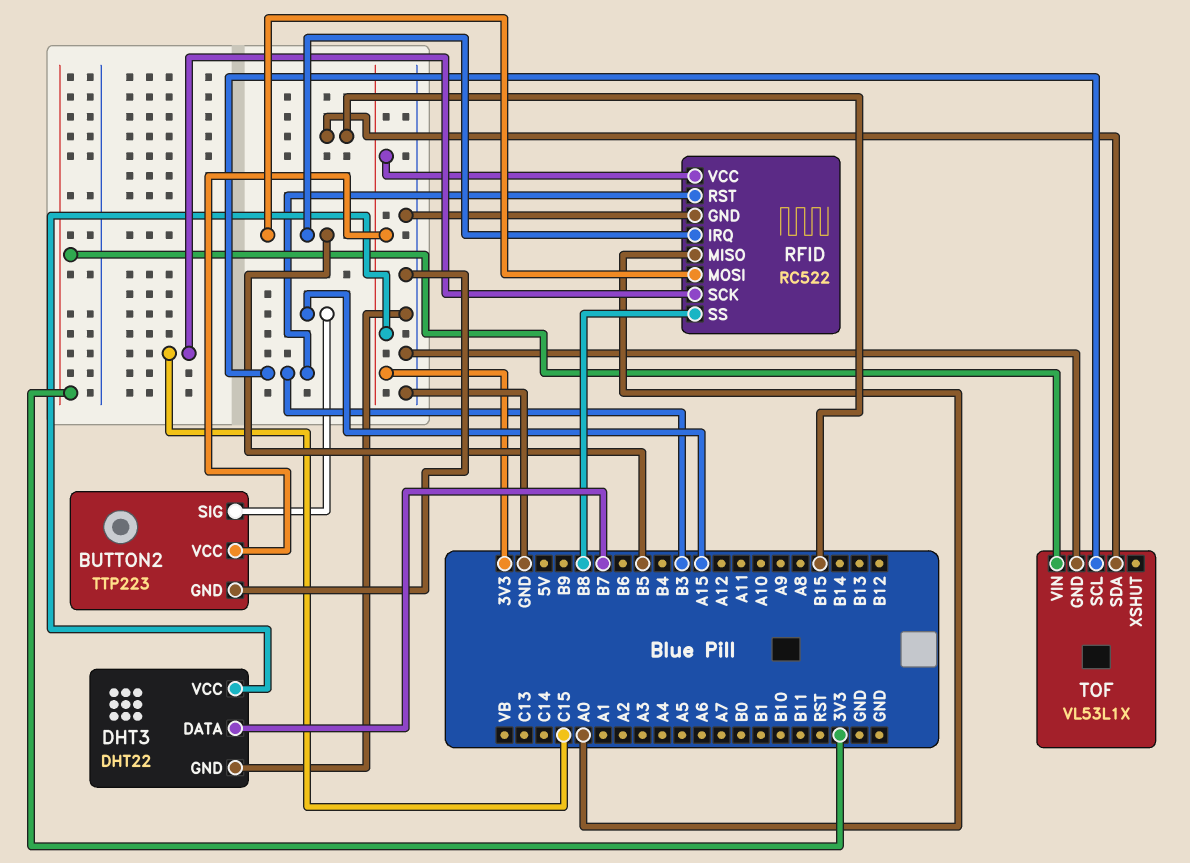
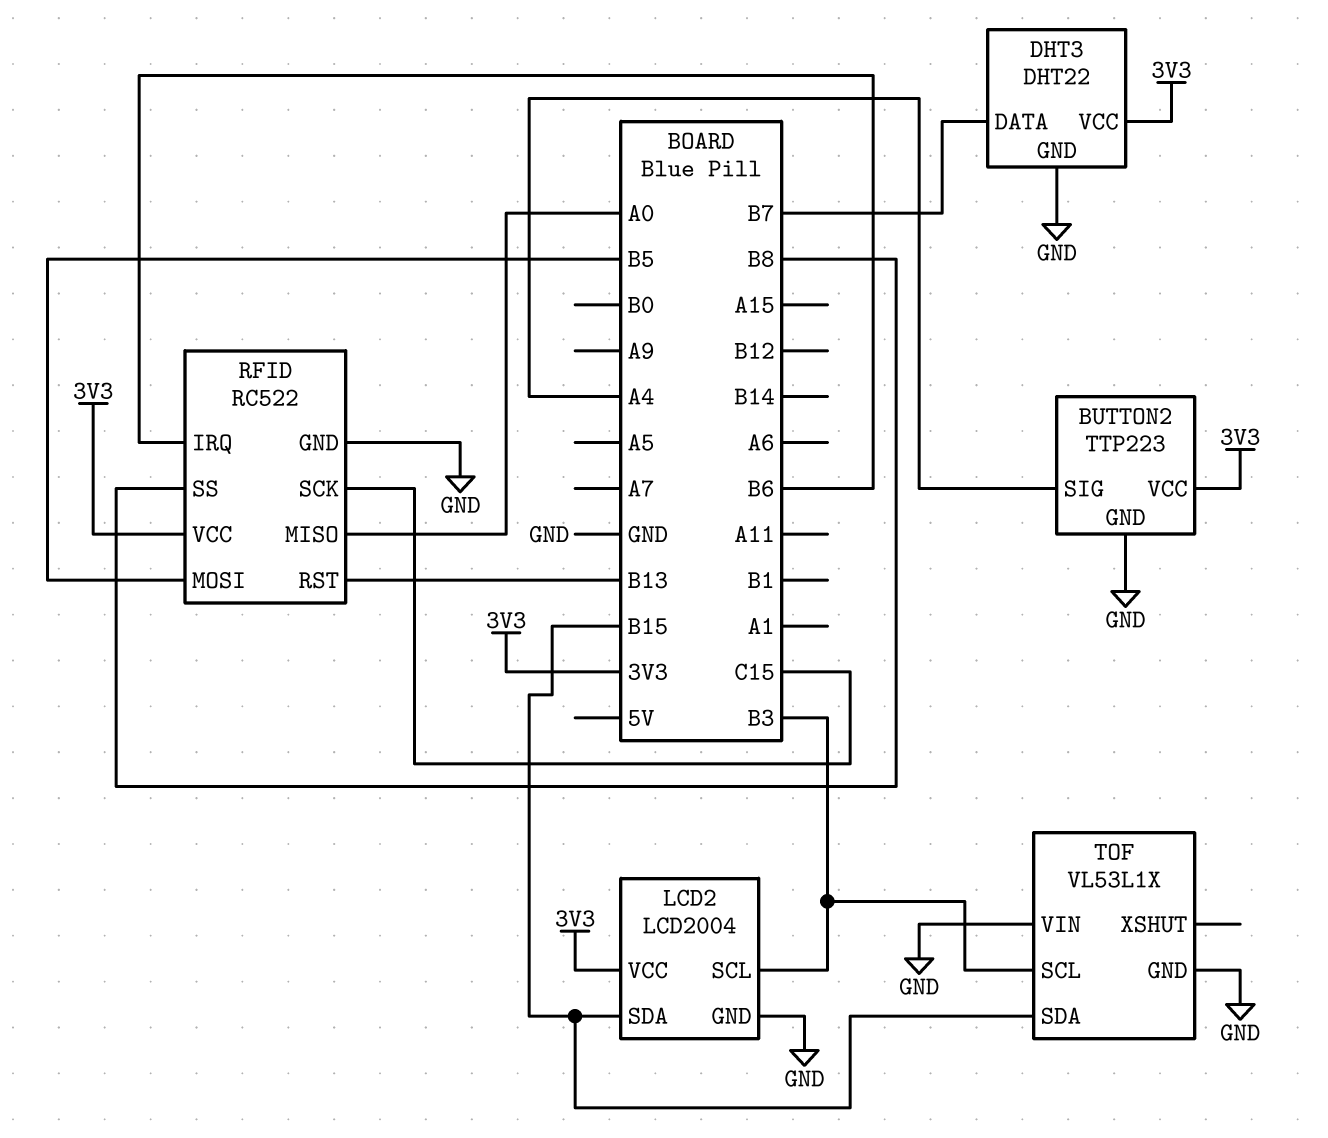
BUTTON2 pin SIG: A15 -> A4
LCD2: none -> LCD2004
LCD2 pin GND: none -> GND
LCD2 pin SCL: none -> B3
LCD2 pin SDA: none -> B15
LCD2 pin VCC: none -> 3V3
RFID pin IRQ: B5 -> B6
RFID pin RST: B3 -> B13
TOF pin VIN: 3V3 -> GND

